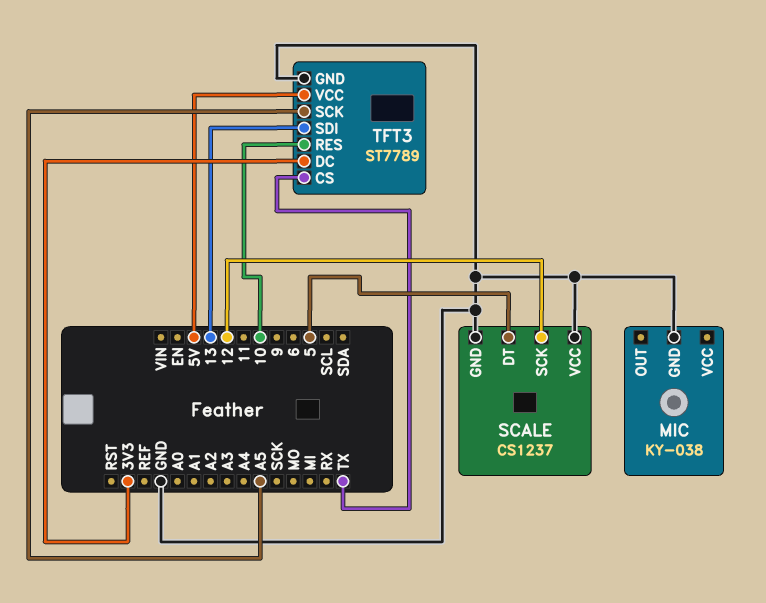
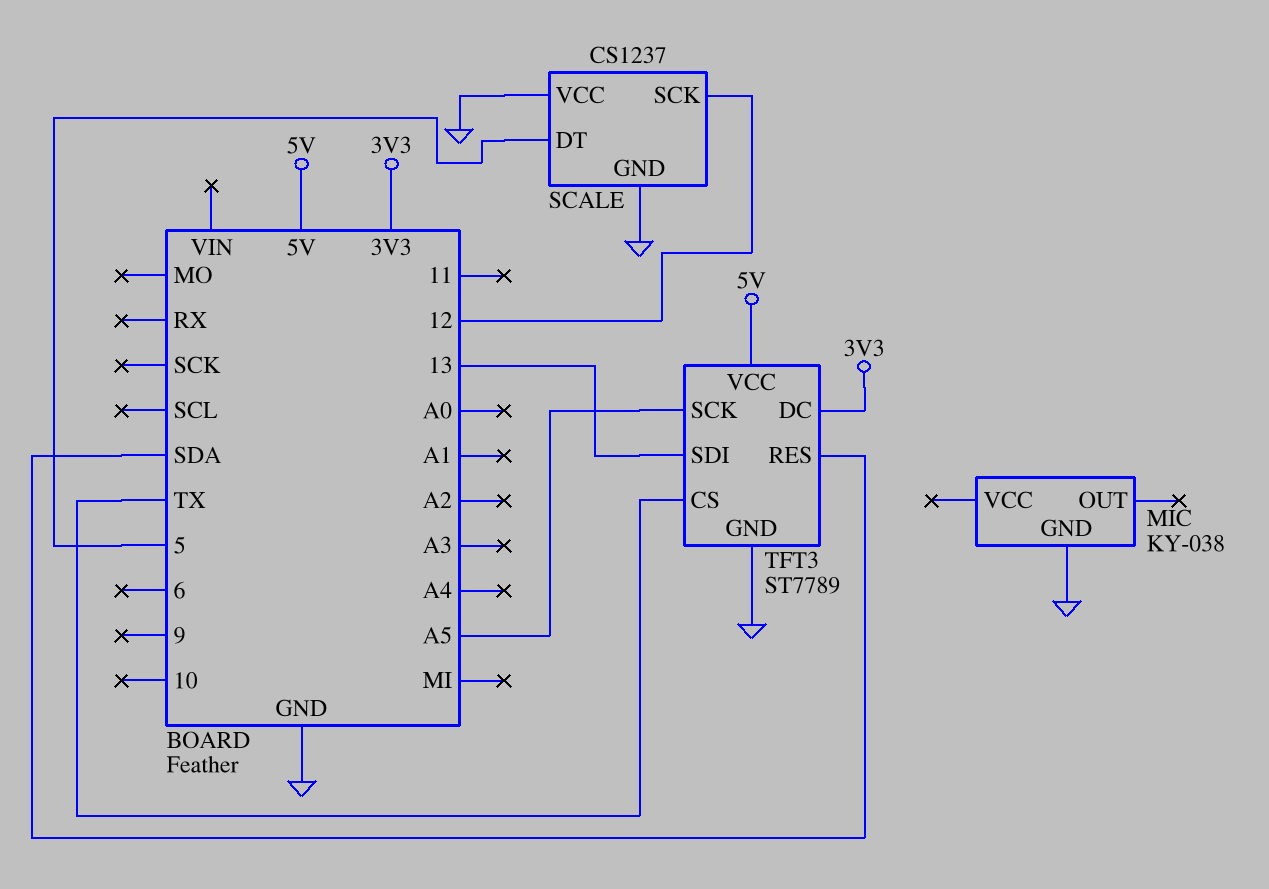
TFT3 pin RES: 10 -> SDA

